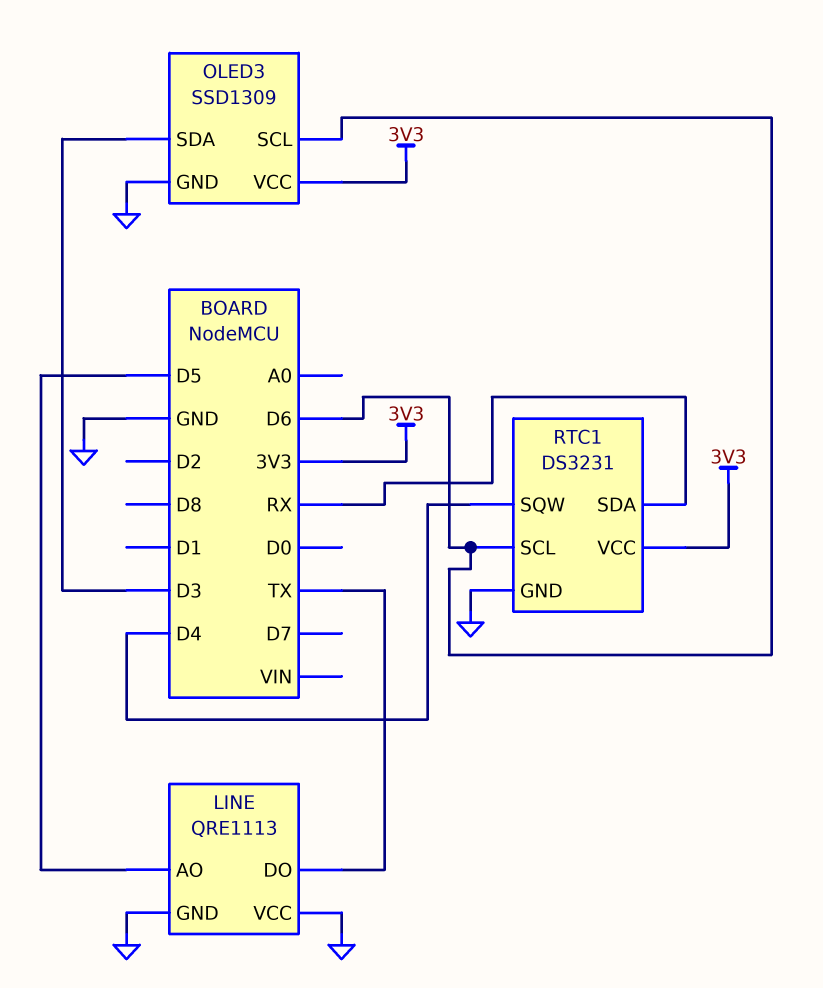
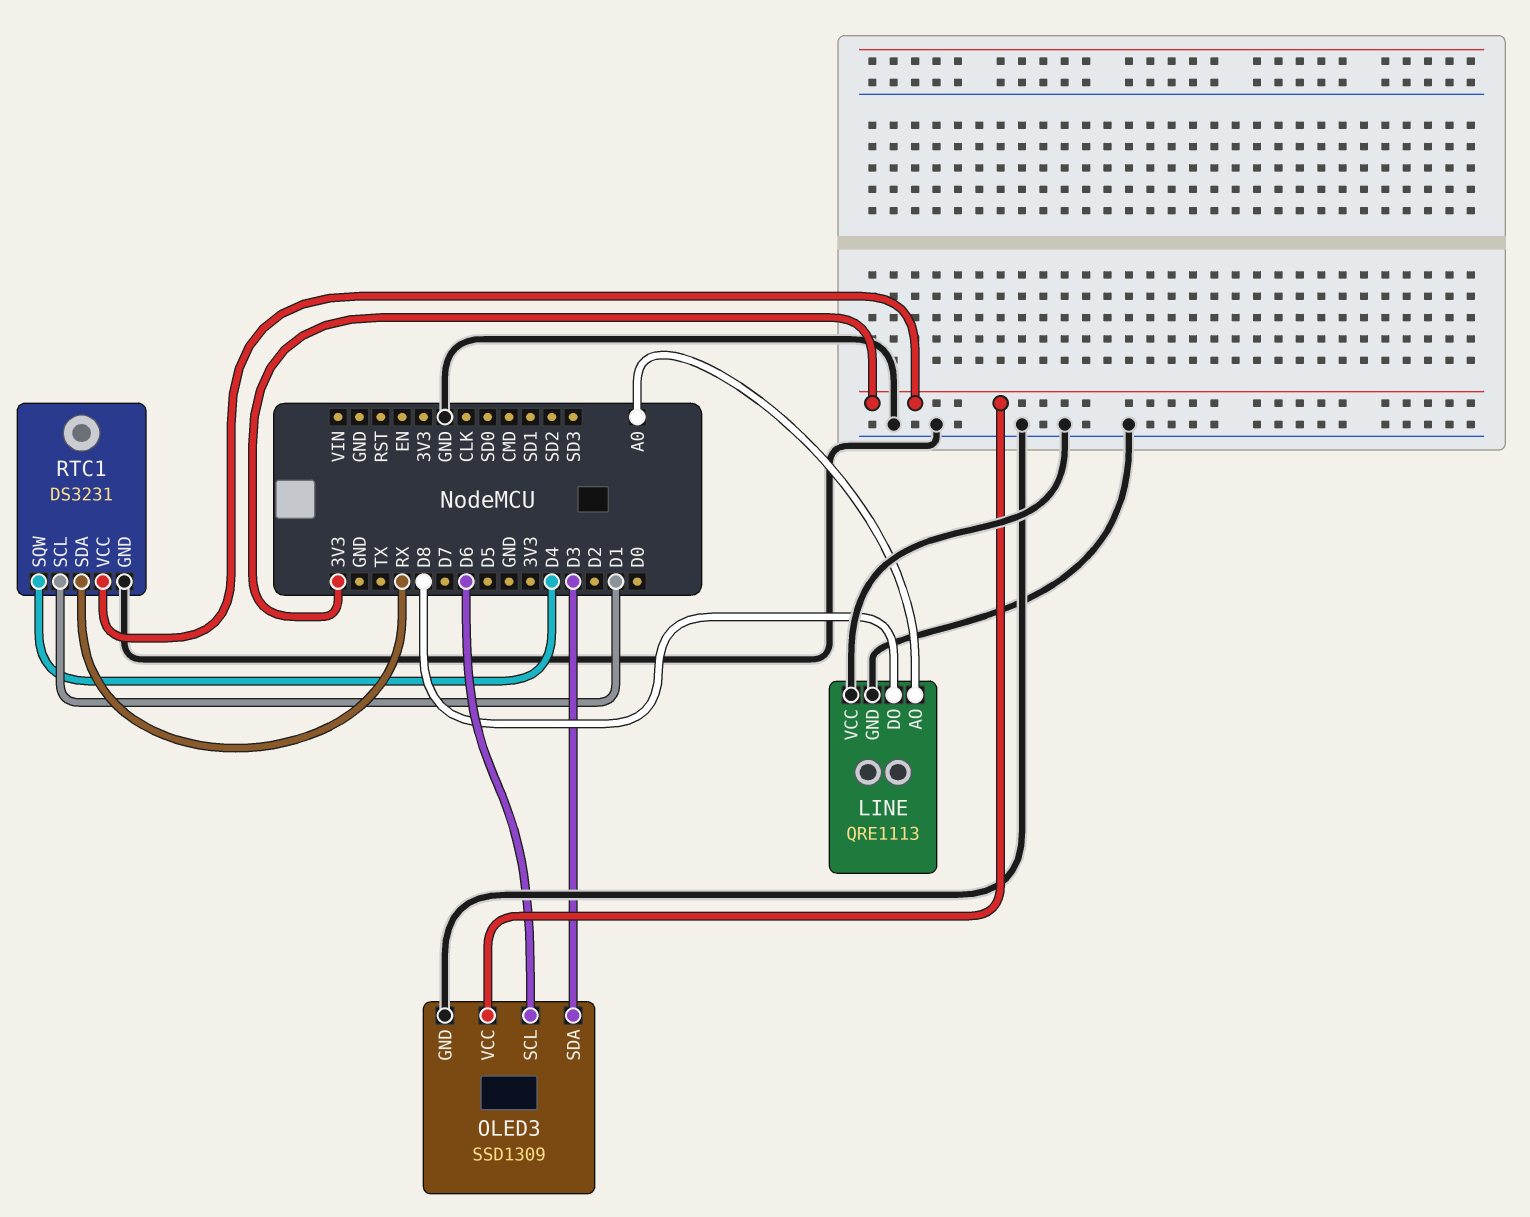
LINE pin AO: D5 -> A0
LINE pin DO: TX -> D8
RTC1 pin SCL: D6 -> D1

